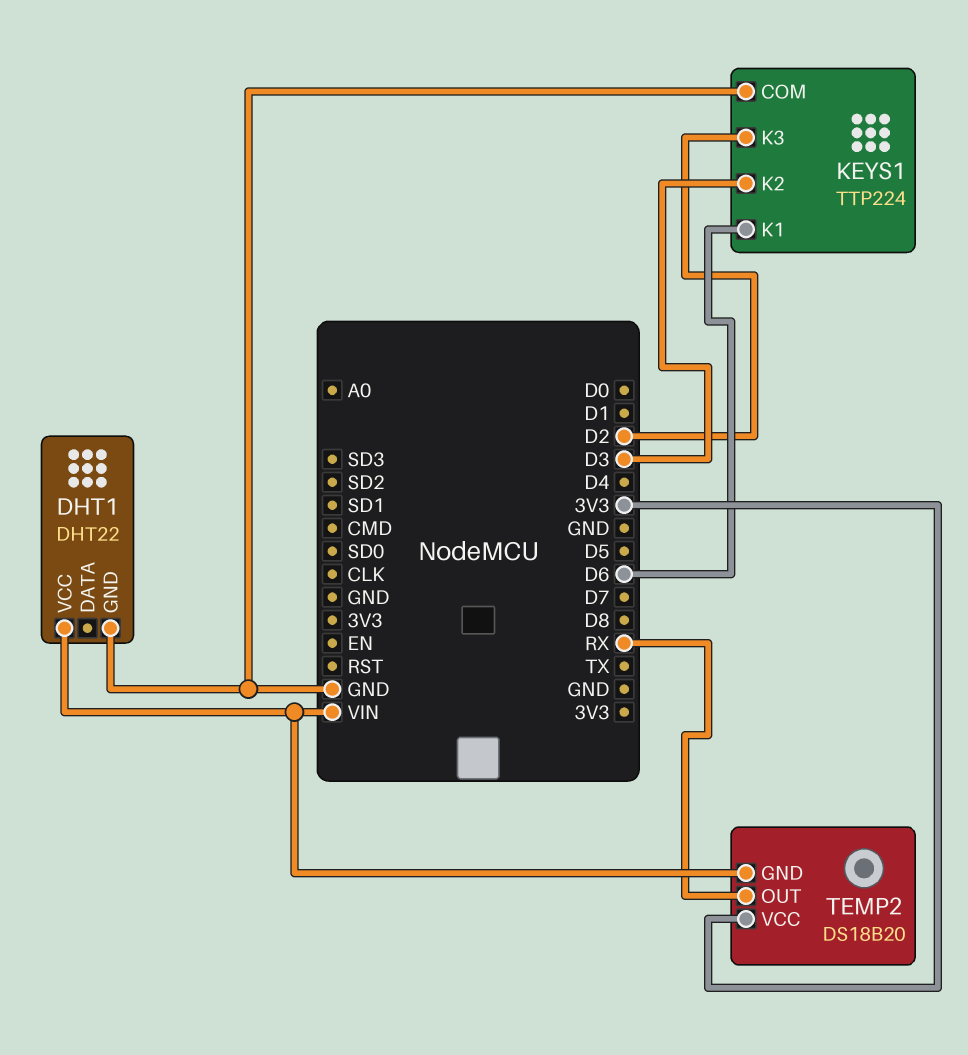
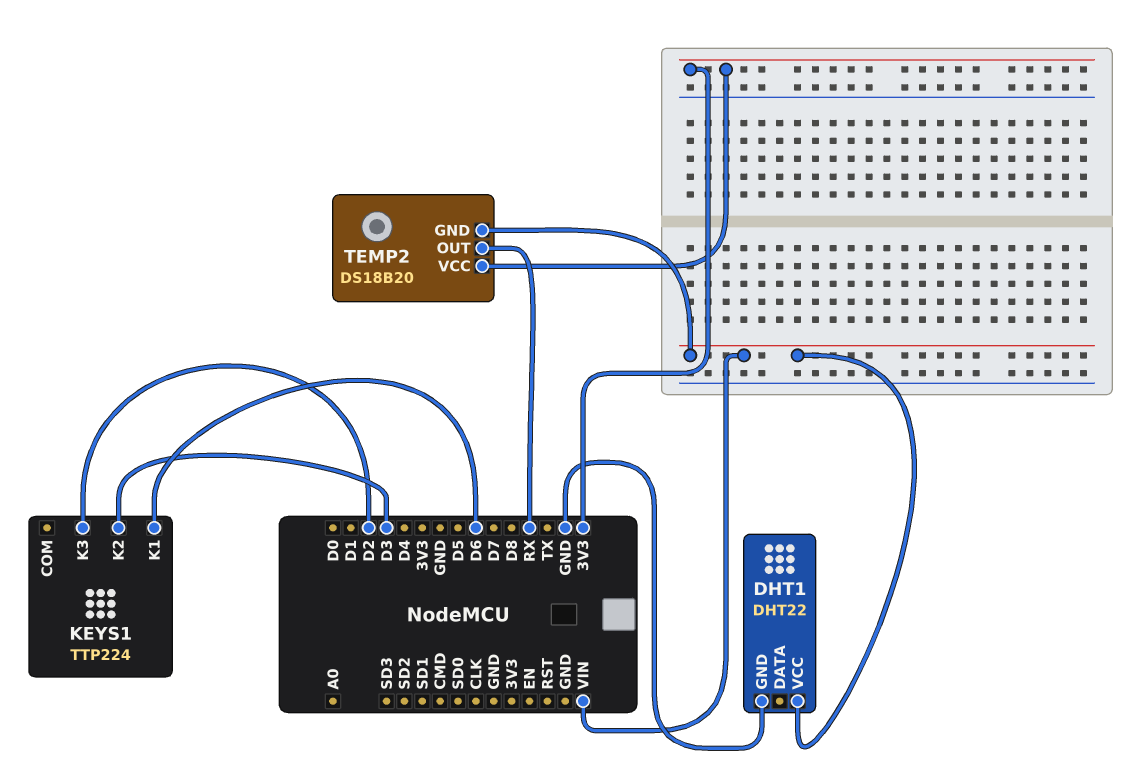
KEYS1 pin COM: GND -> none

